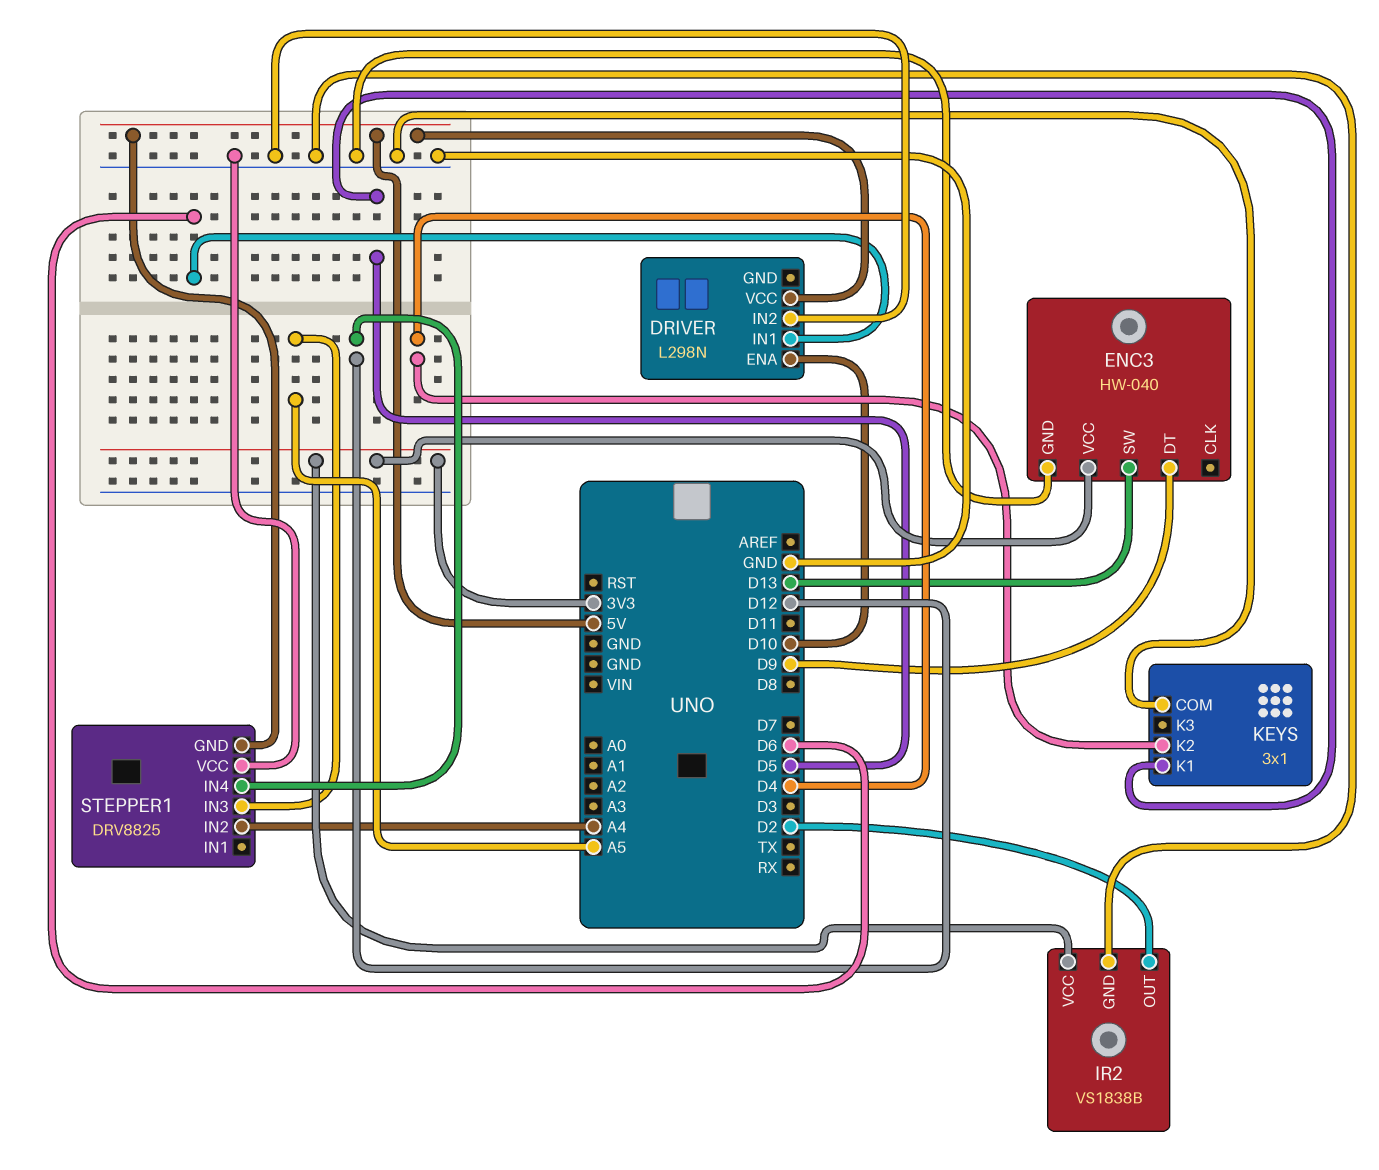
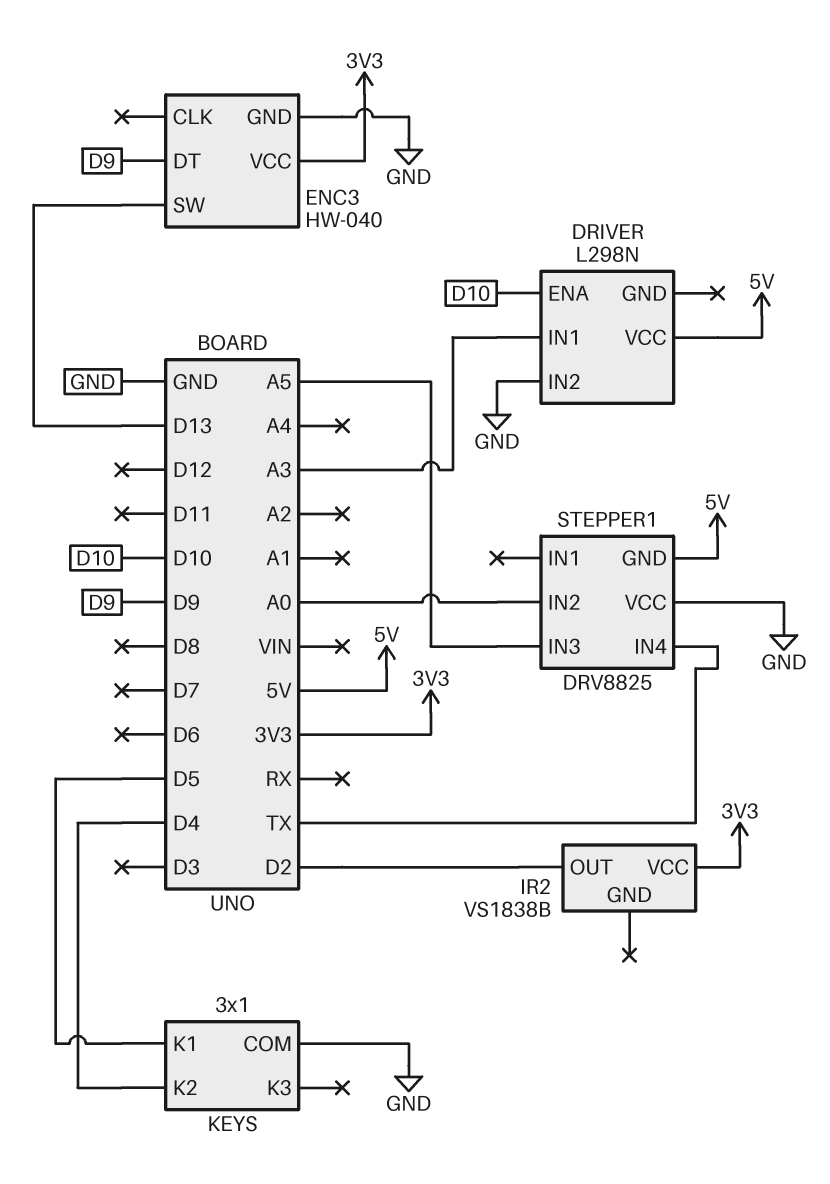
DRIVER pin IN1: D6 -> A3
IR2 pin GND: GND -> none
STEPPER1 pin IN2: A4 -> A0
STEPPER1 pin IN4: D12 -> TX

